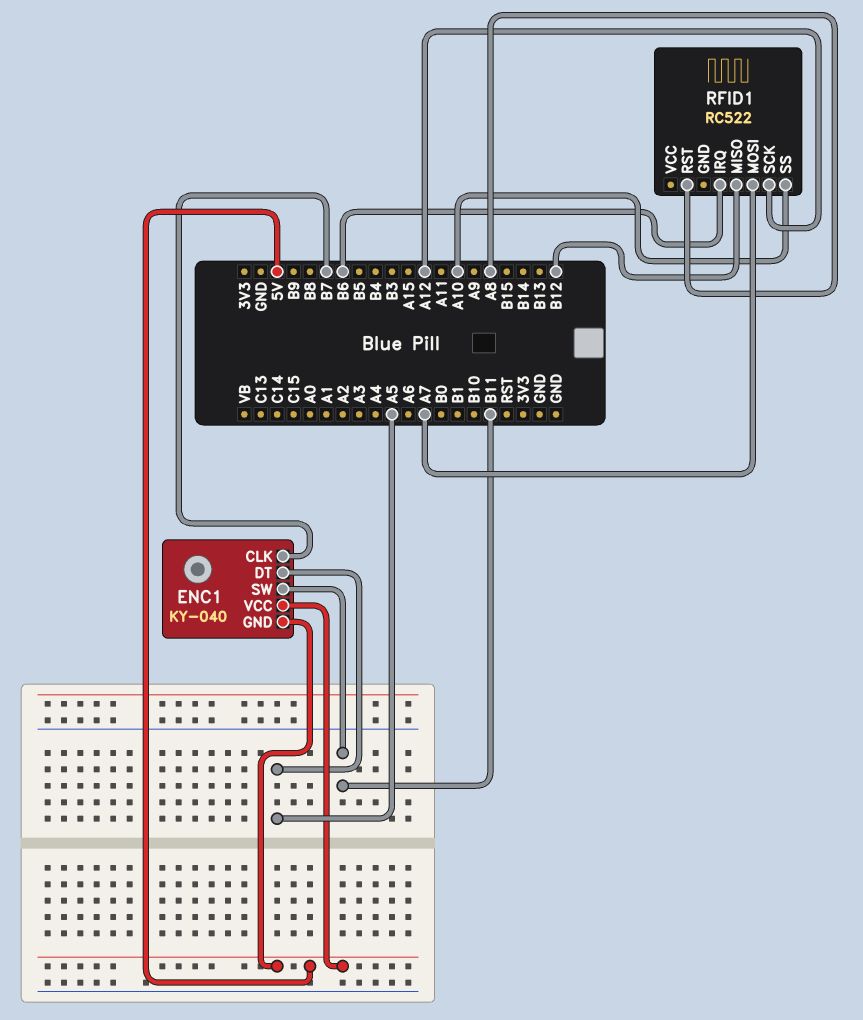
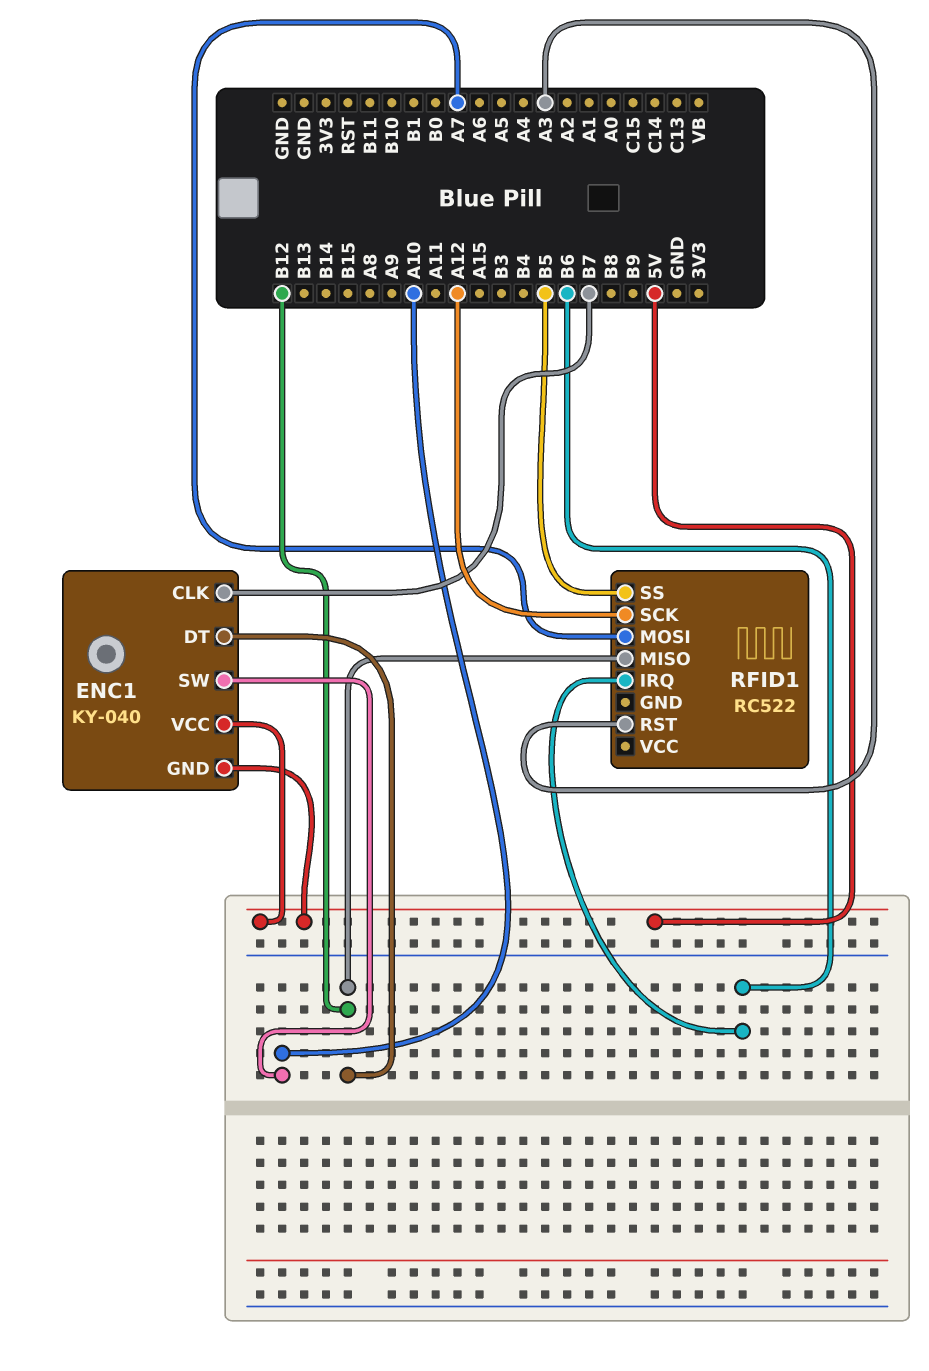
ENC1 pin DT: A5 -> B12
ENC1 pin SW: B11 -> A10
RFID1 pin RST: A8 -> A3
RFID1 pin SS: A10 -> B5

